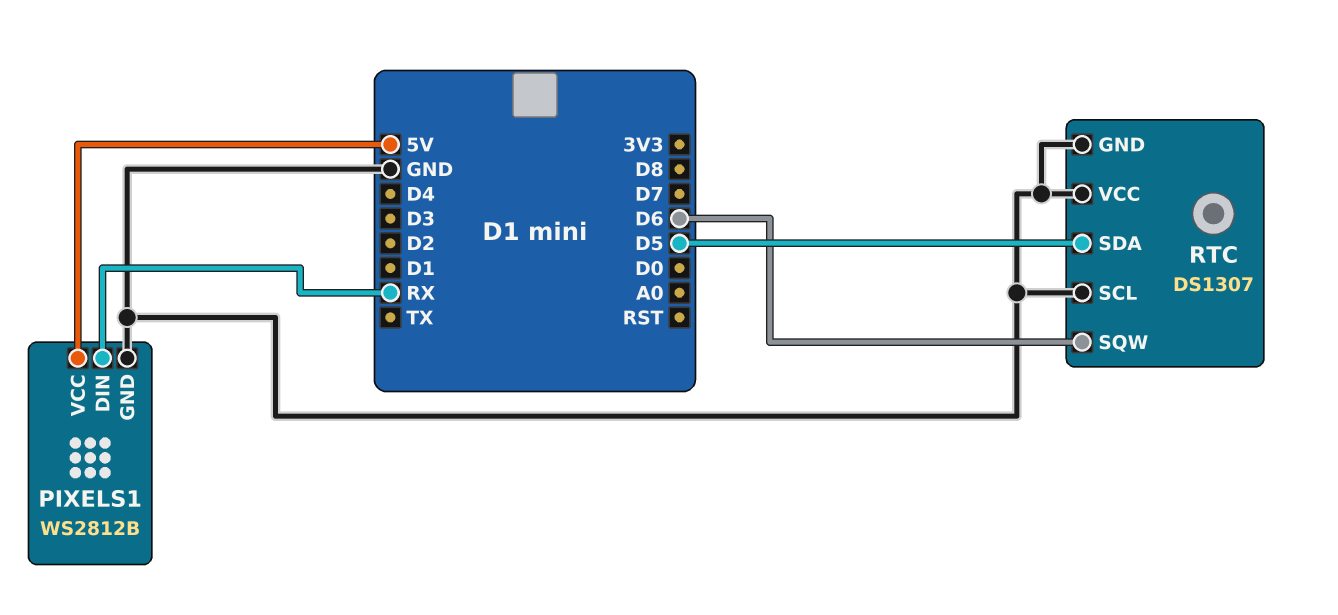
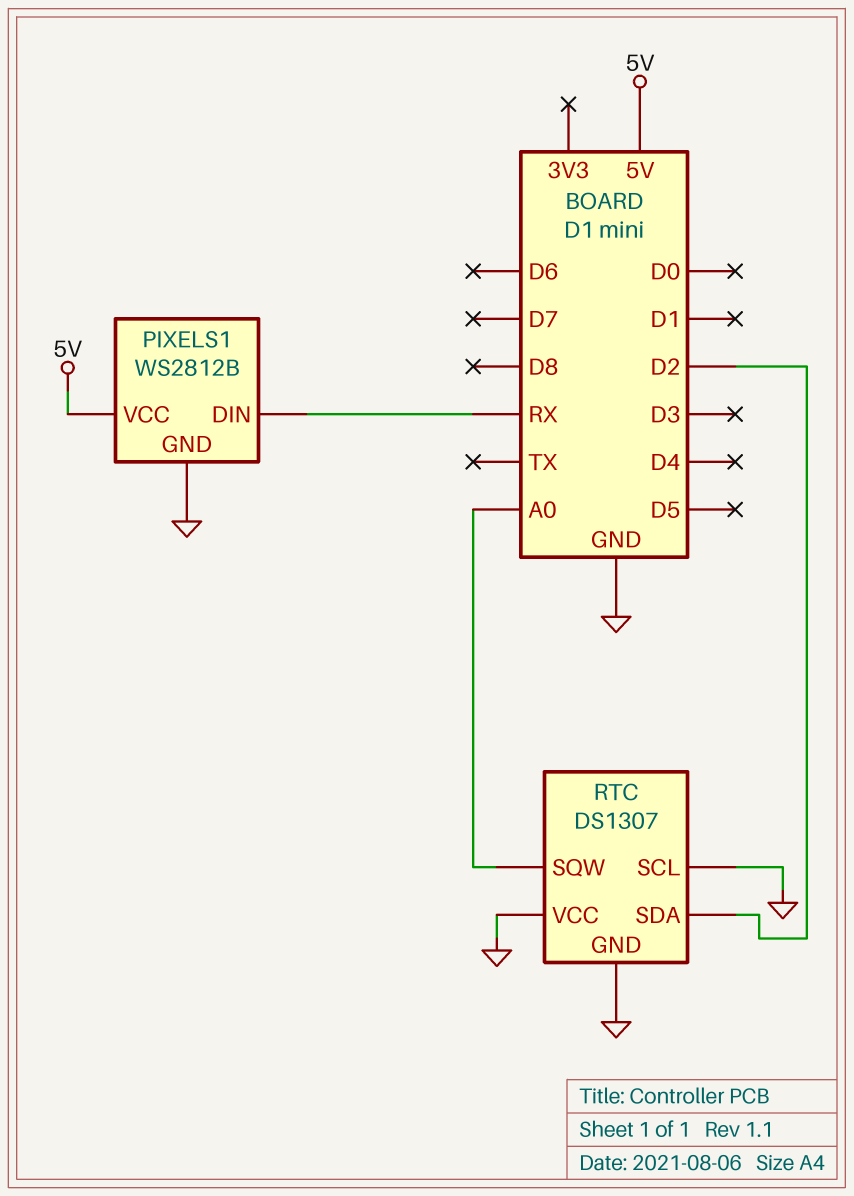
RTC pin SDA: D5 -> D2
RTC pin SQW: D6 -> A0

